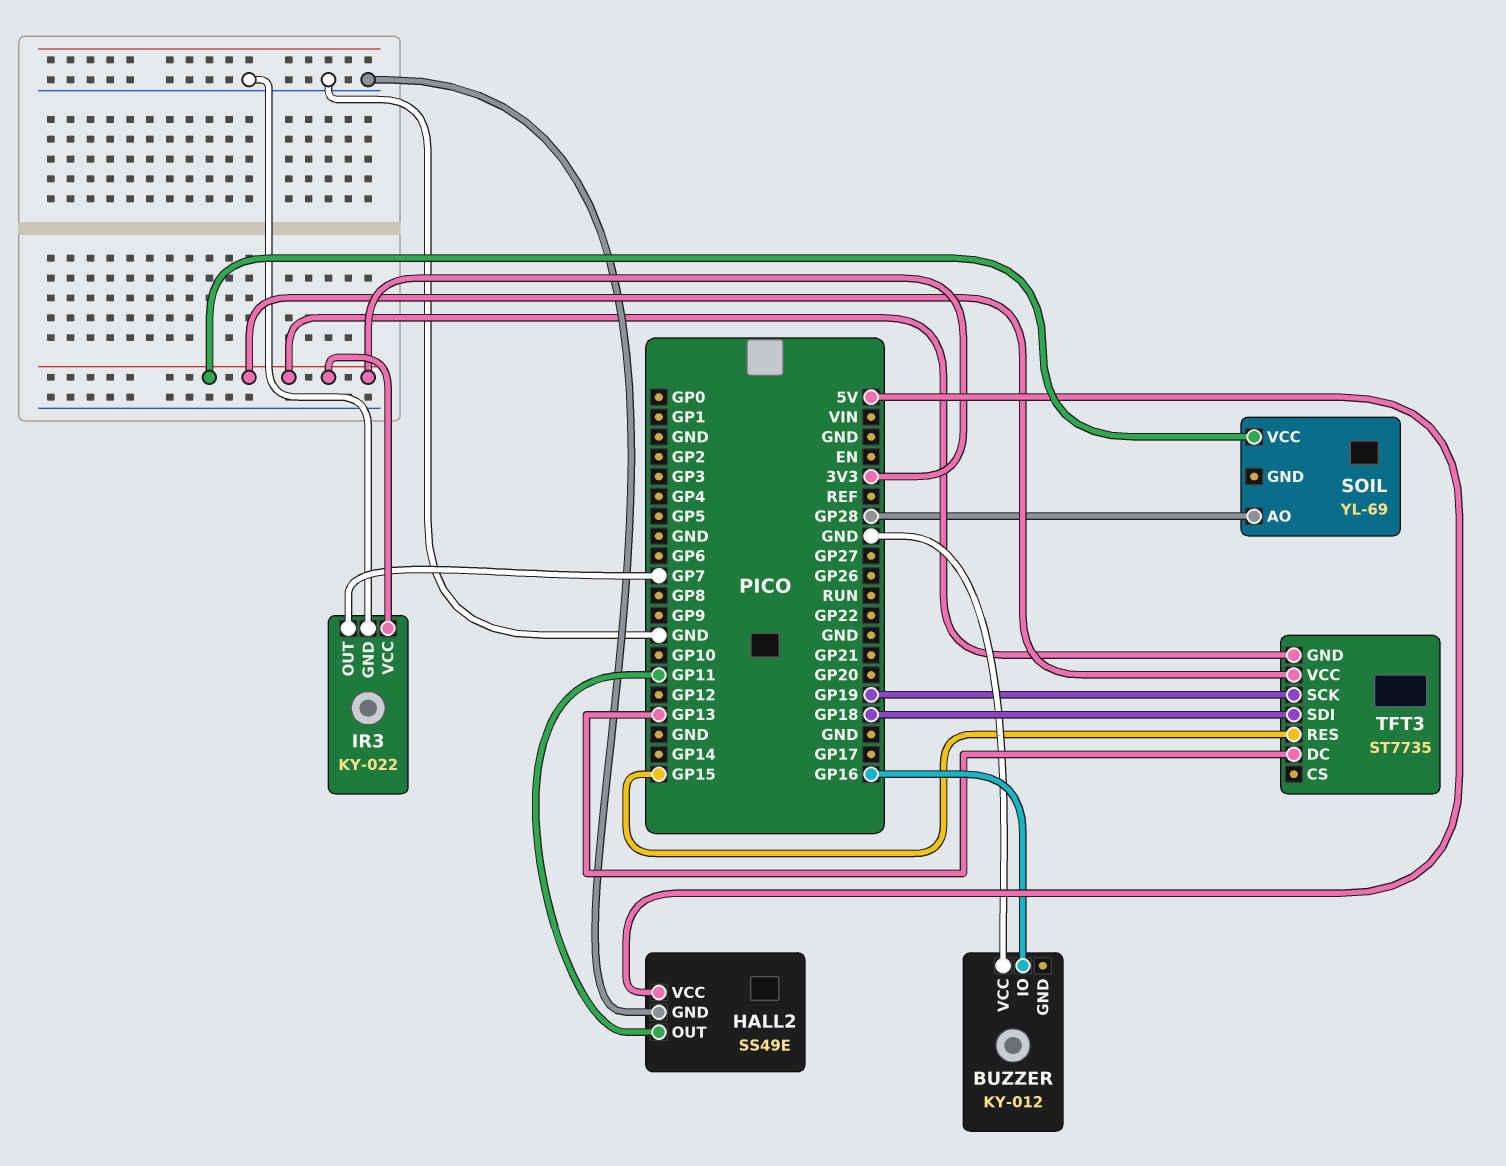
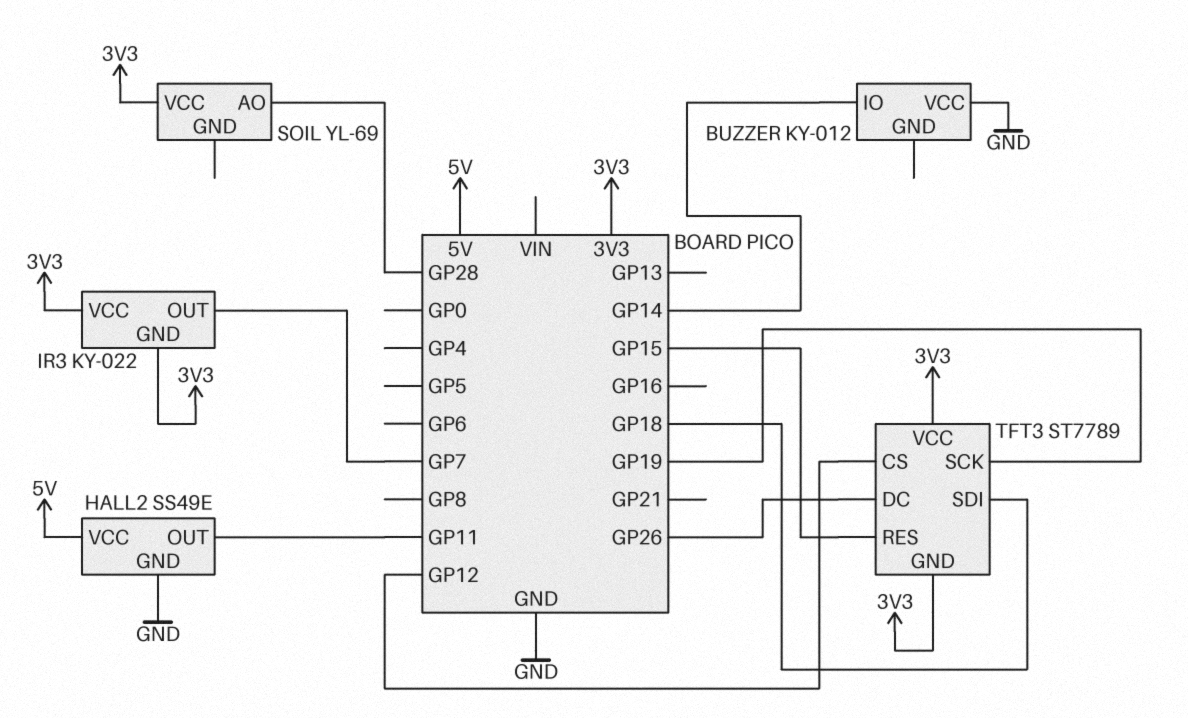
BUZZER pin IO: GP16 -> GP14
IR3 pin GND: GND -> 3V3
TFT3: ST7735 -> ST7789
TFT3 pin CS: none -> GP12
TFT3 pin DC: GP13 -> GP26

